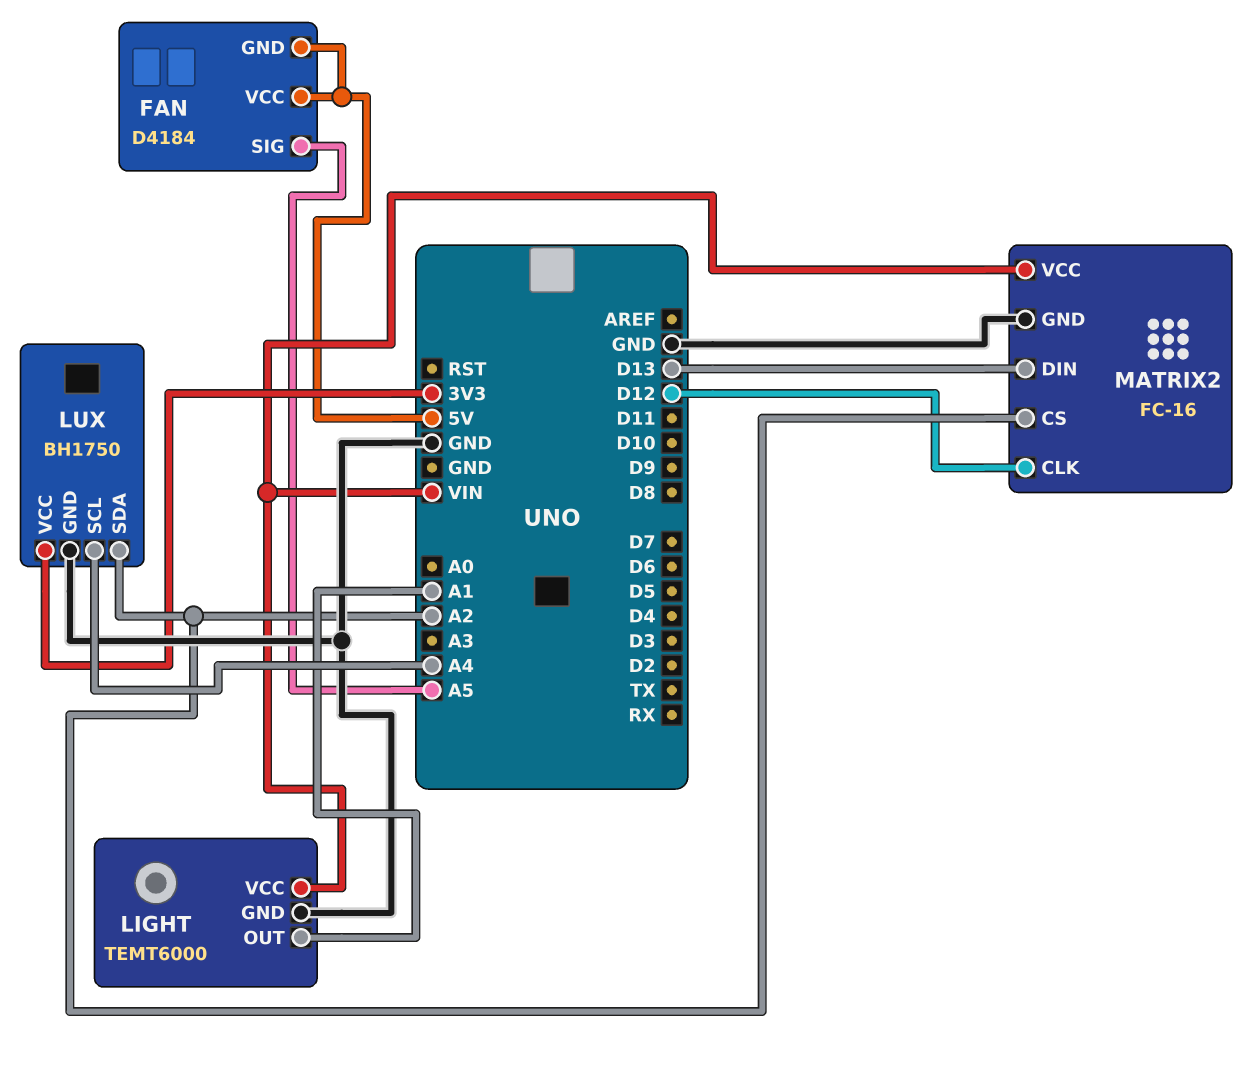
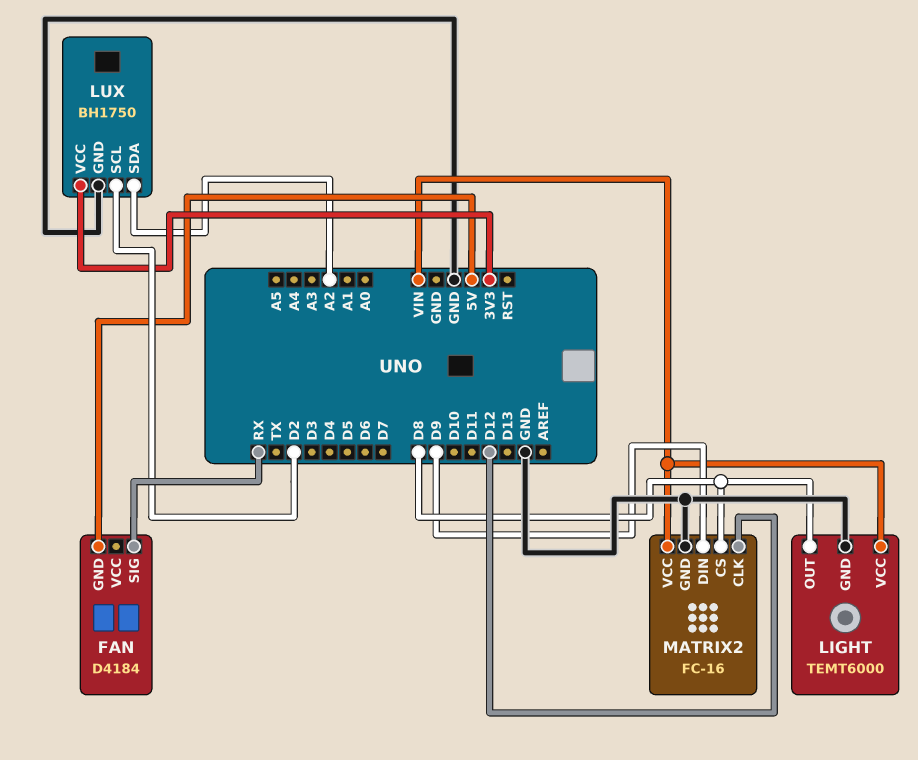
FAN pin SIG: A5 -> RX
FAN pin VCC: 5V -> none
LIGHT pin OUT: A1 -> D8
LUX pin SCL: A4 -> D2
MATRIX2 pin CS: A2 -> D8
MATRIX2 pin DIN: D13 -> D9

